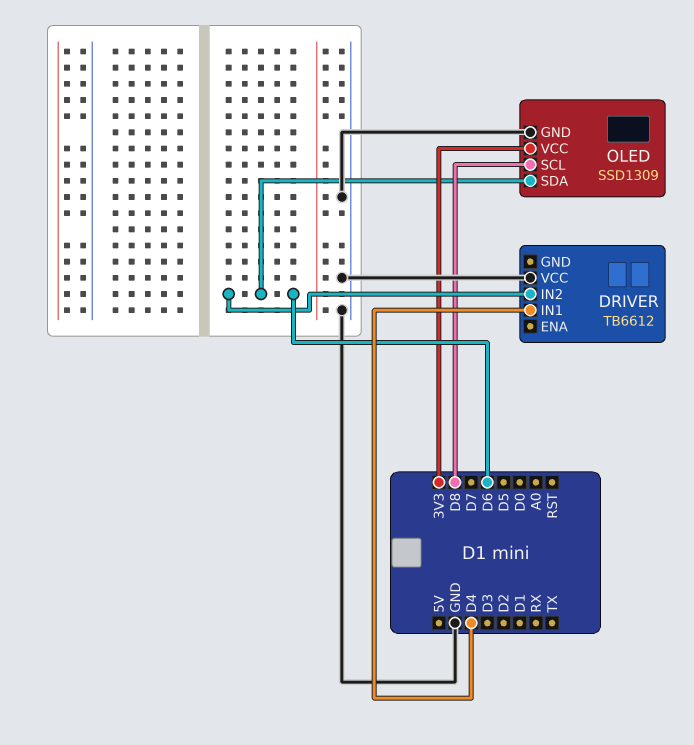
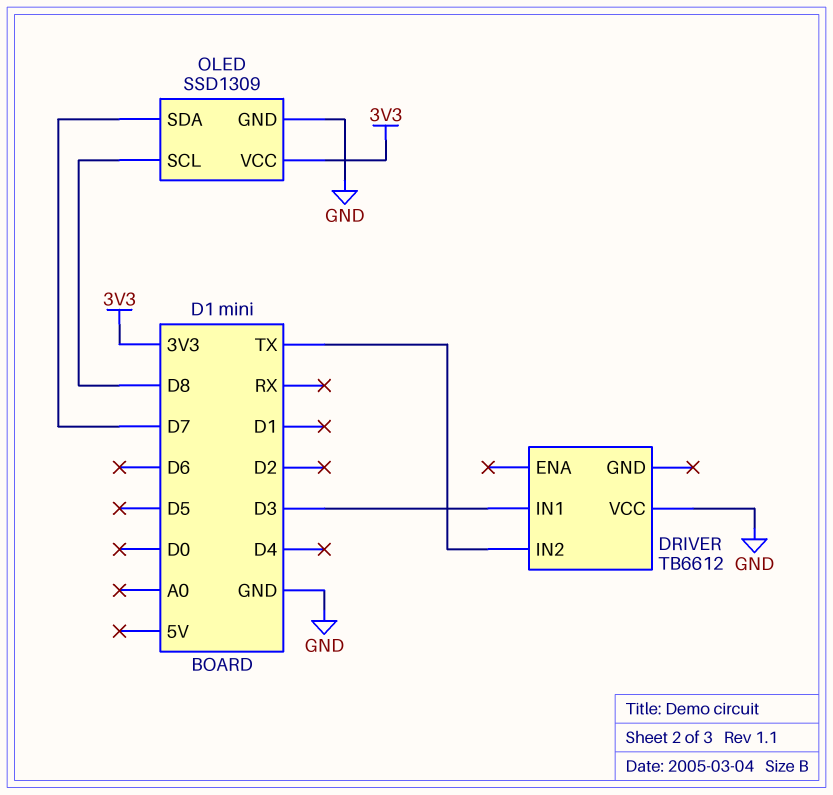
DRIVER pin IN1: D4 -> D3
DRIVER pin IN2: D6 -> TX
OLED pin SDA: D6 -> D7

